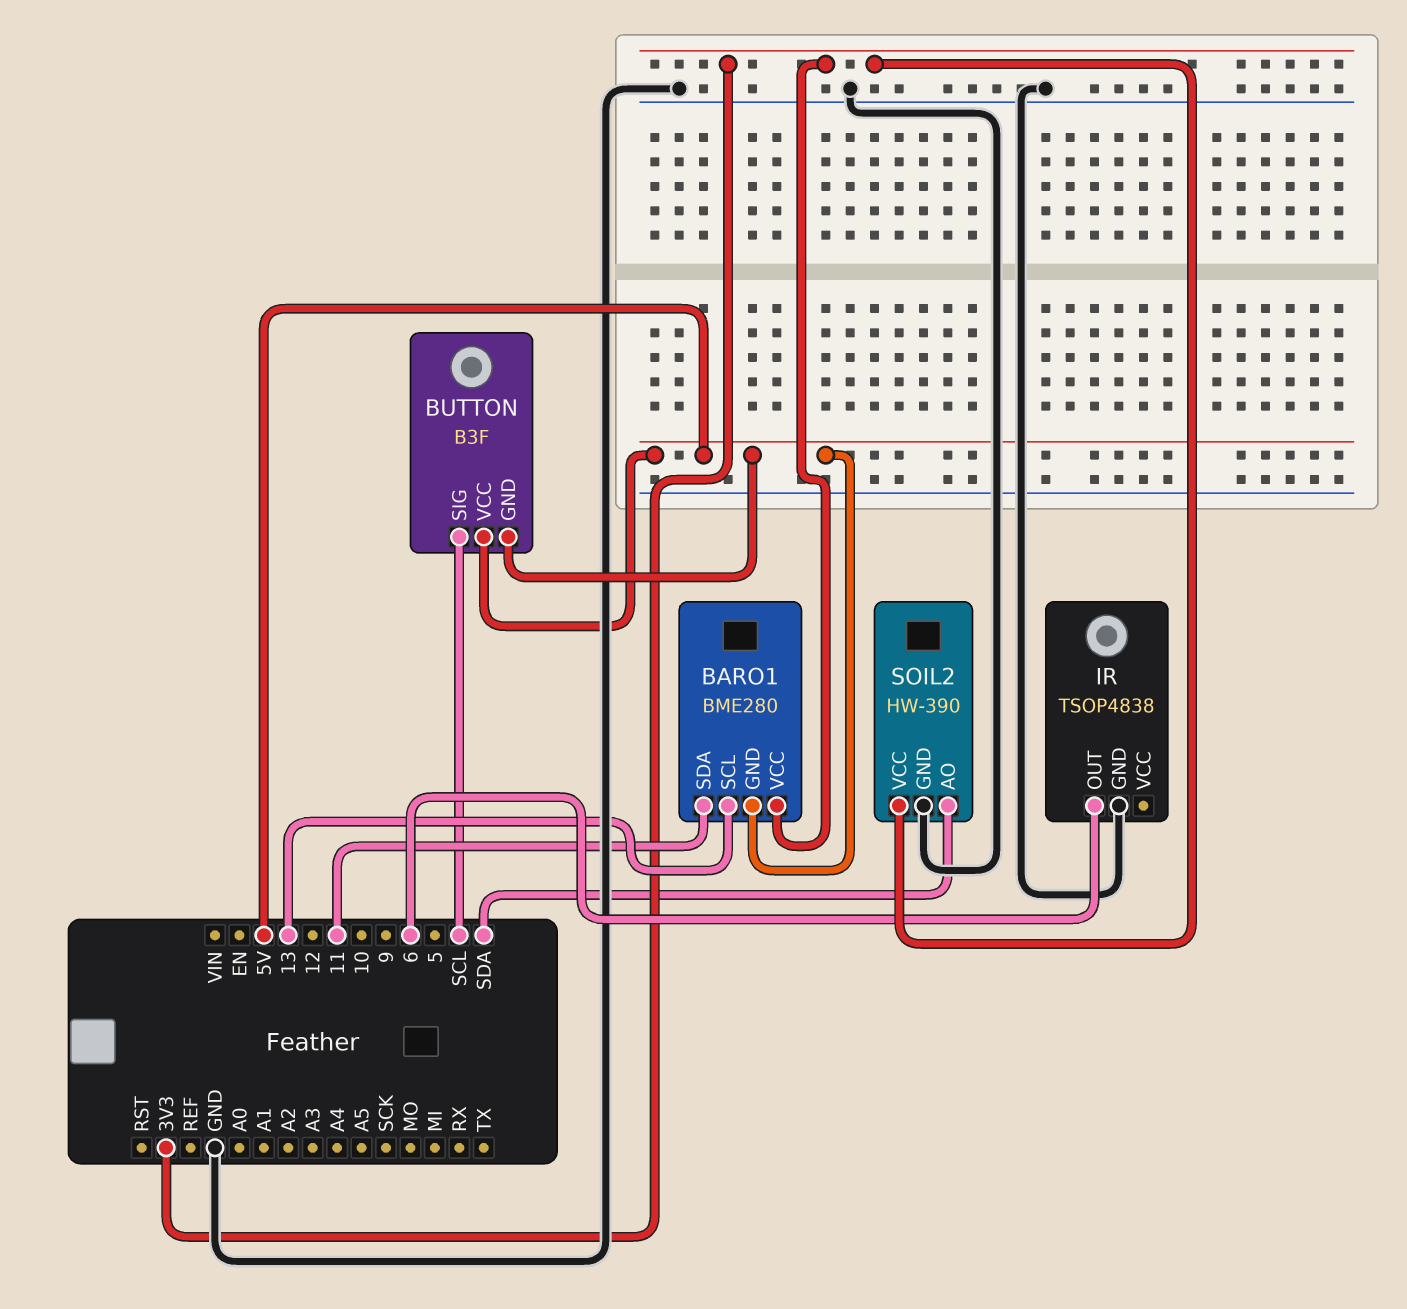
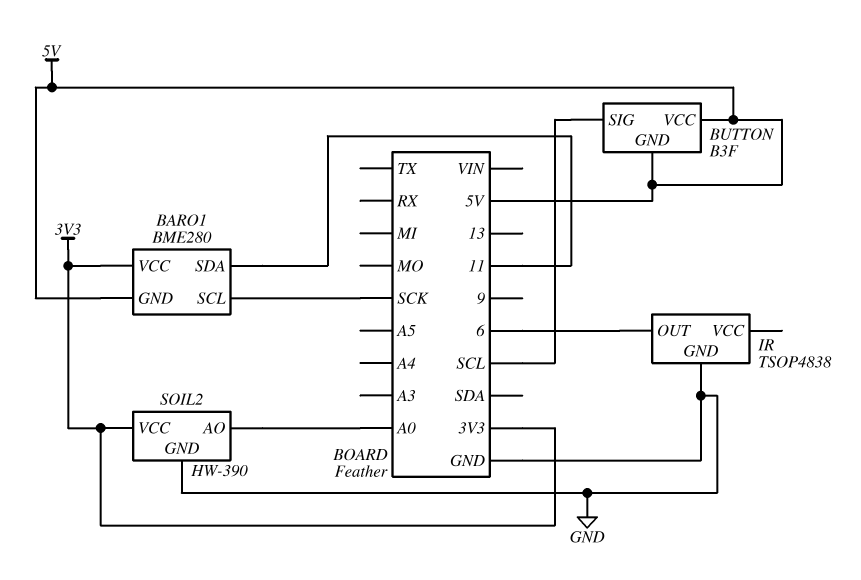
BARO1 pin SCL: 13 -> SCK
SOIL2 pin AO: SDA -> A0

